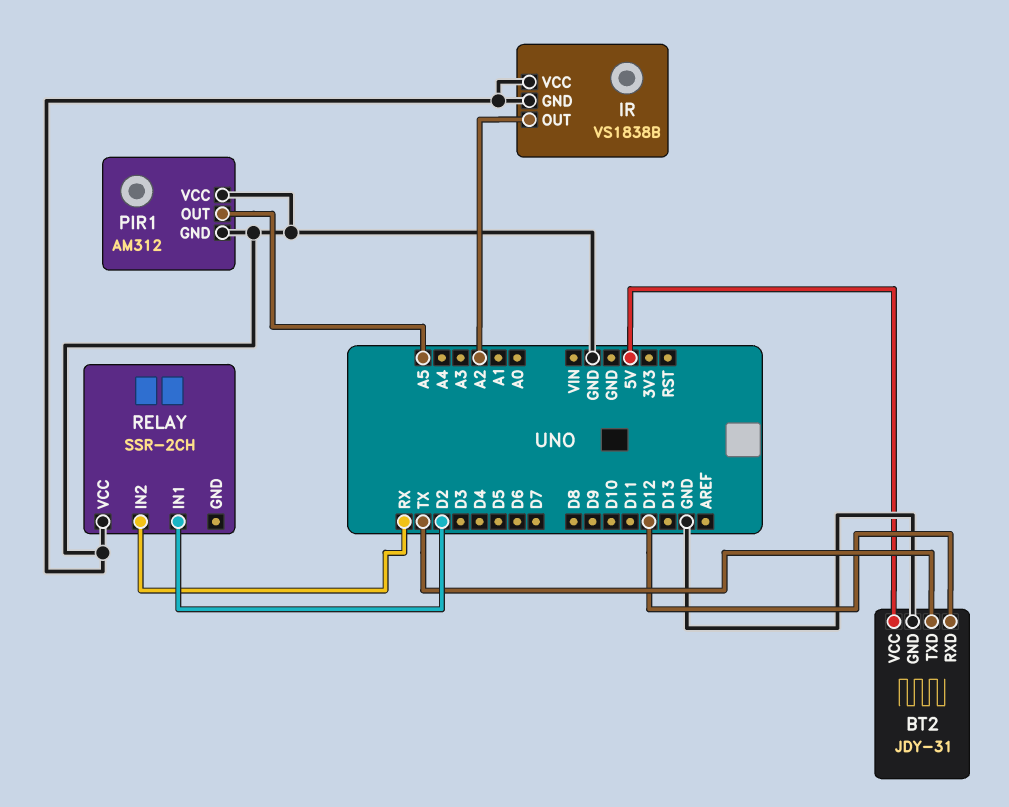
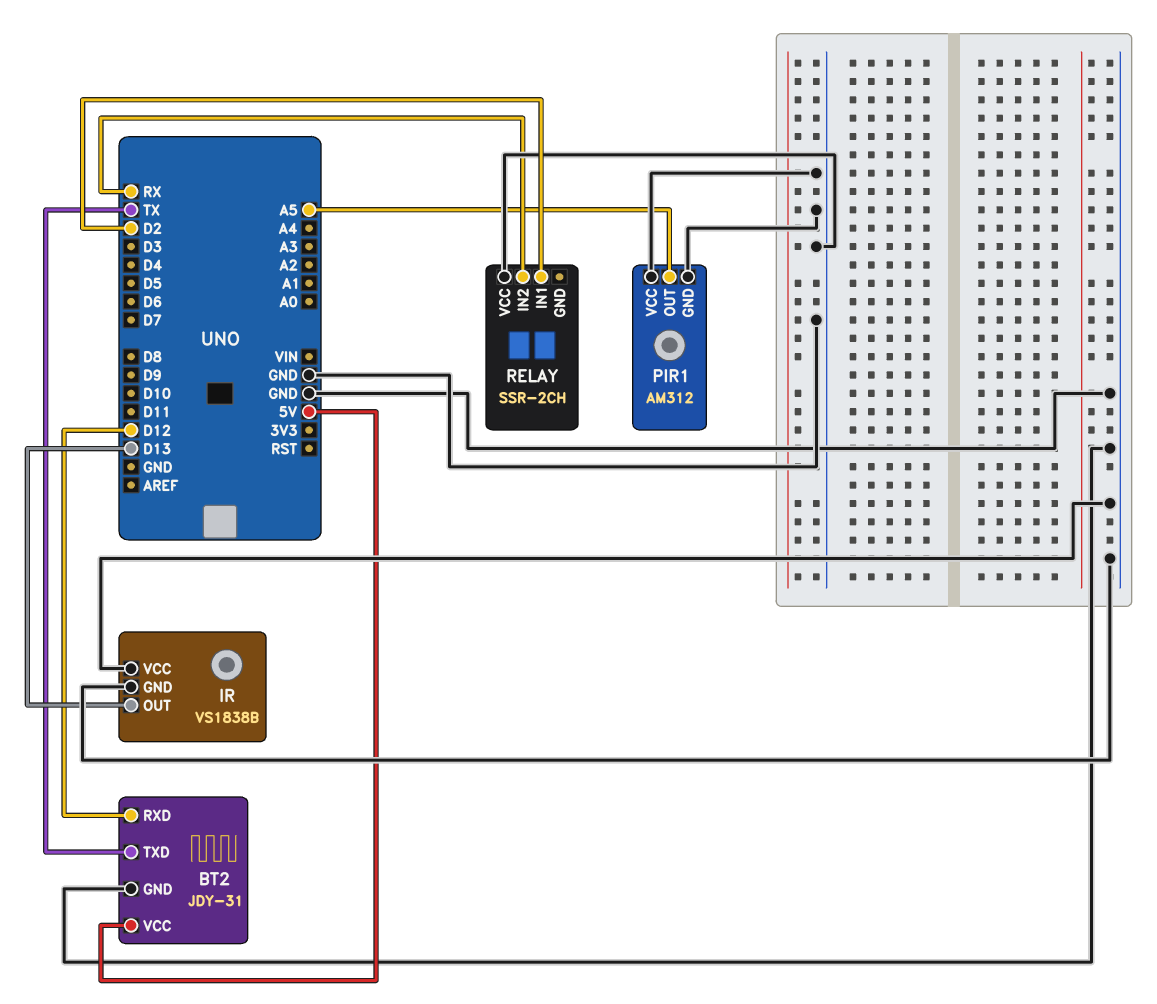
IR pin OUT: A2 -> D13

